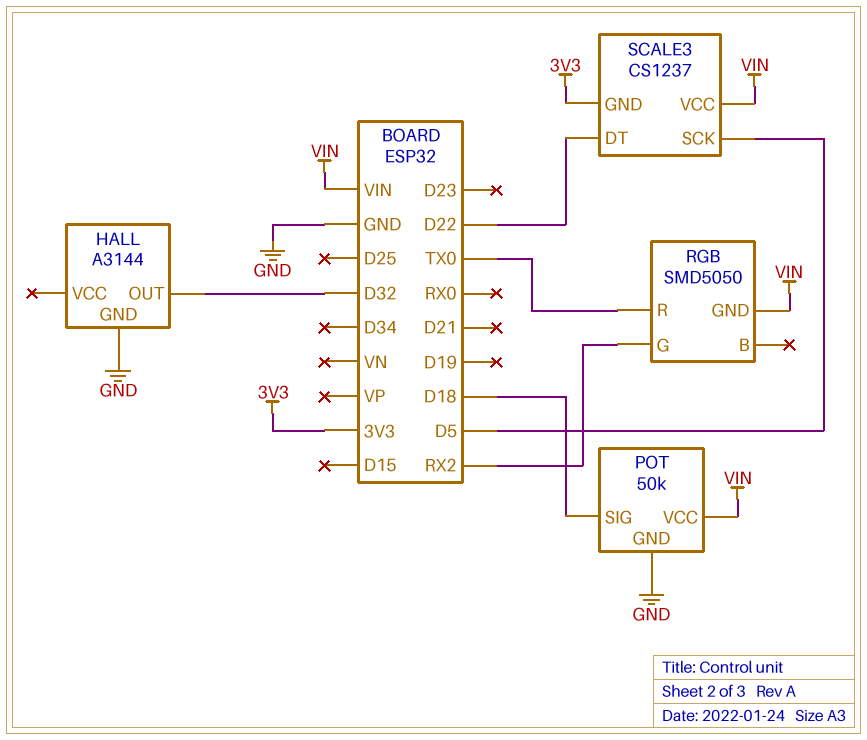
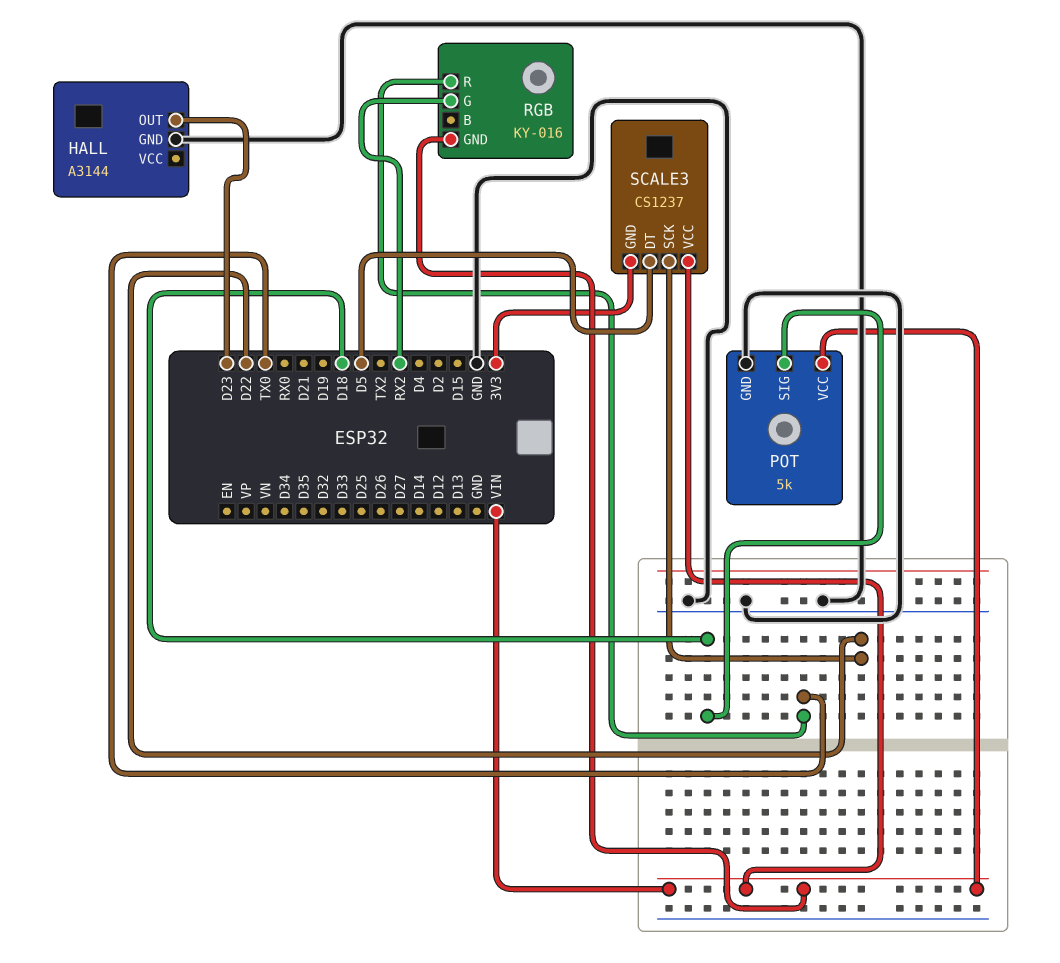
HALL pin OUT: D32 -> D23
POT: 50k -> 5k
RGB: SMD5050 -> KY-016
SCALE3 pin DT: D22 -> D5
SCALE3 pin SCK: D5 -> D22

